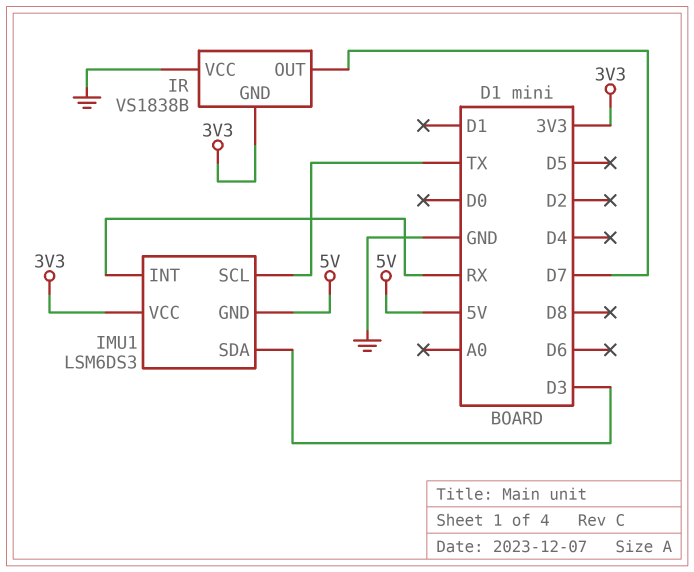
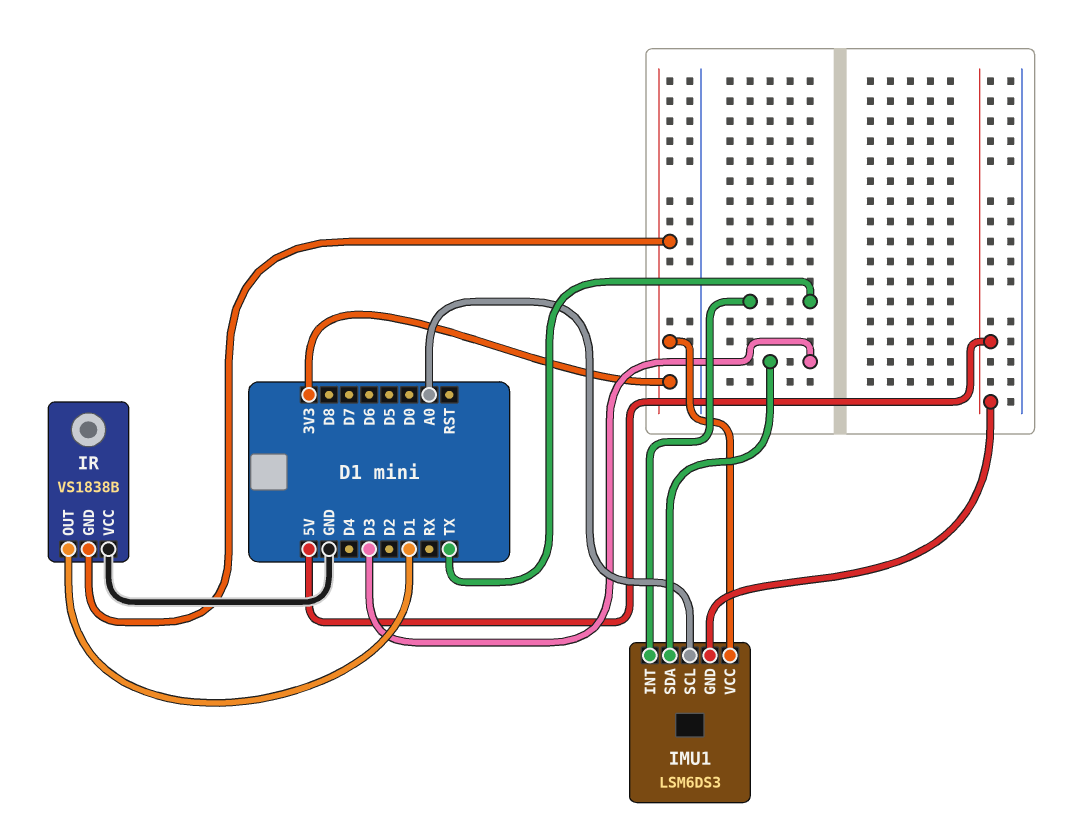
IMU1 pin INT: RX -> TX
IMU1 pin SCL: TX -> A0
IR pin OUT: D7 -> D1

